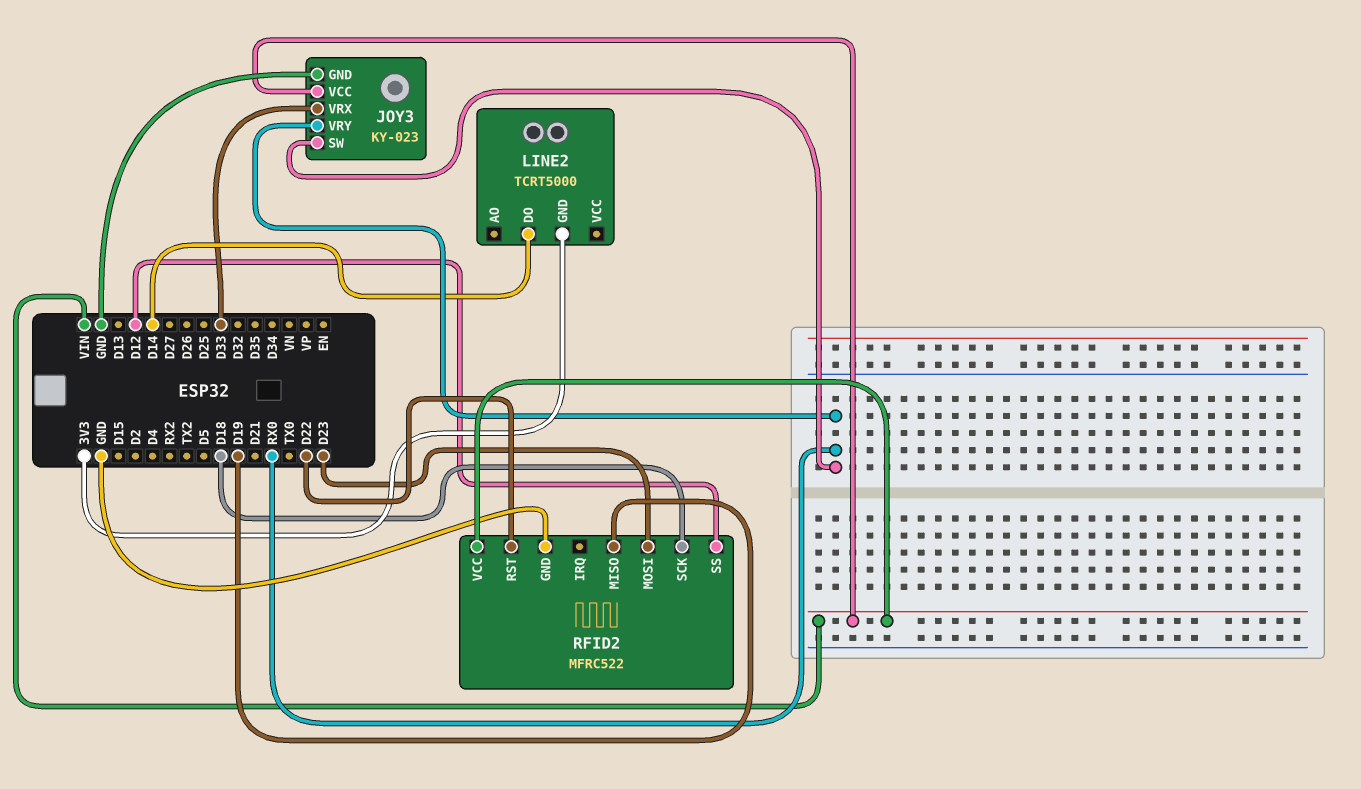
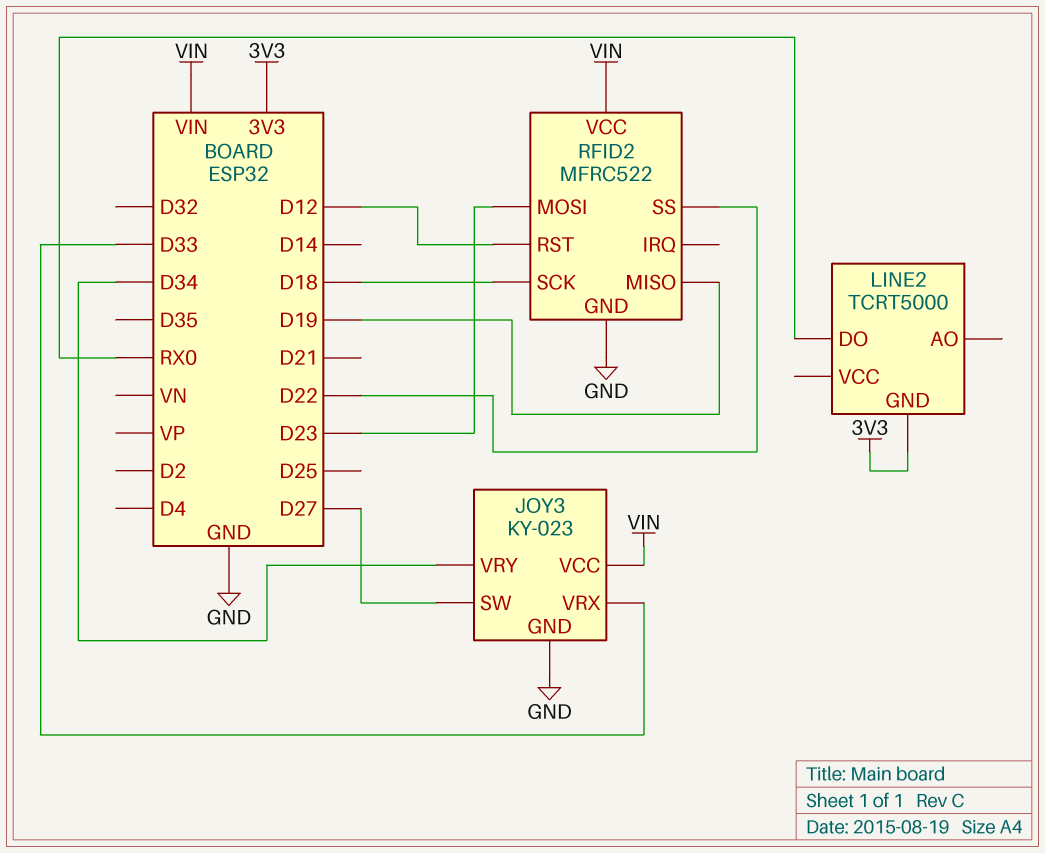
JOY3 pin SW: RX0 -> D27
JOY3 pin VRY: RX0 -> D34
LINE2 pin DO: D14 -> RX0
RFID2 pin RST: D22 -> D12
RFID2 pin SS: D12 -> D22

